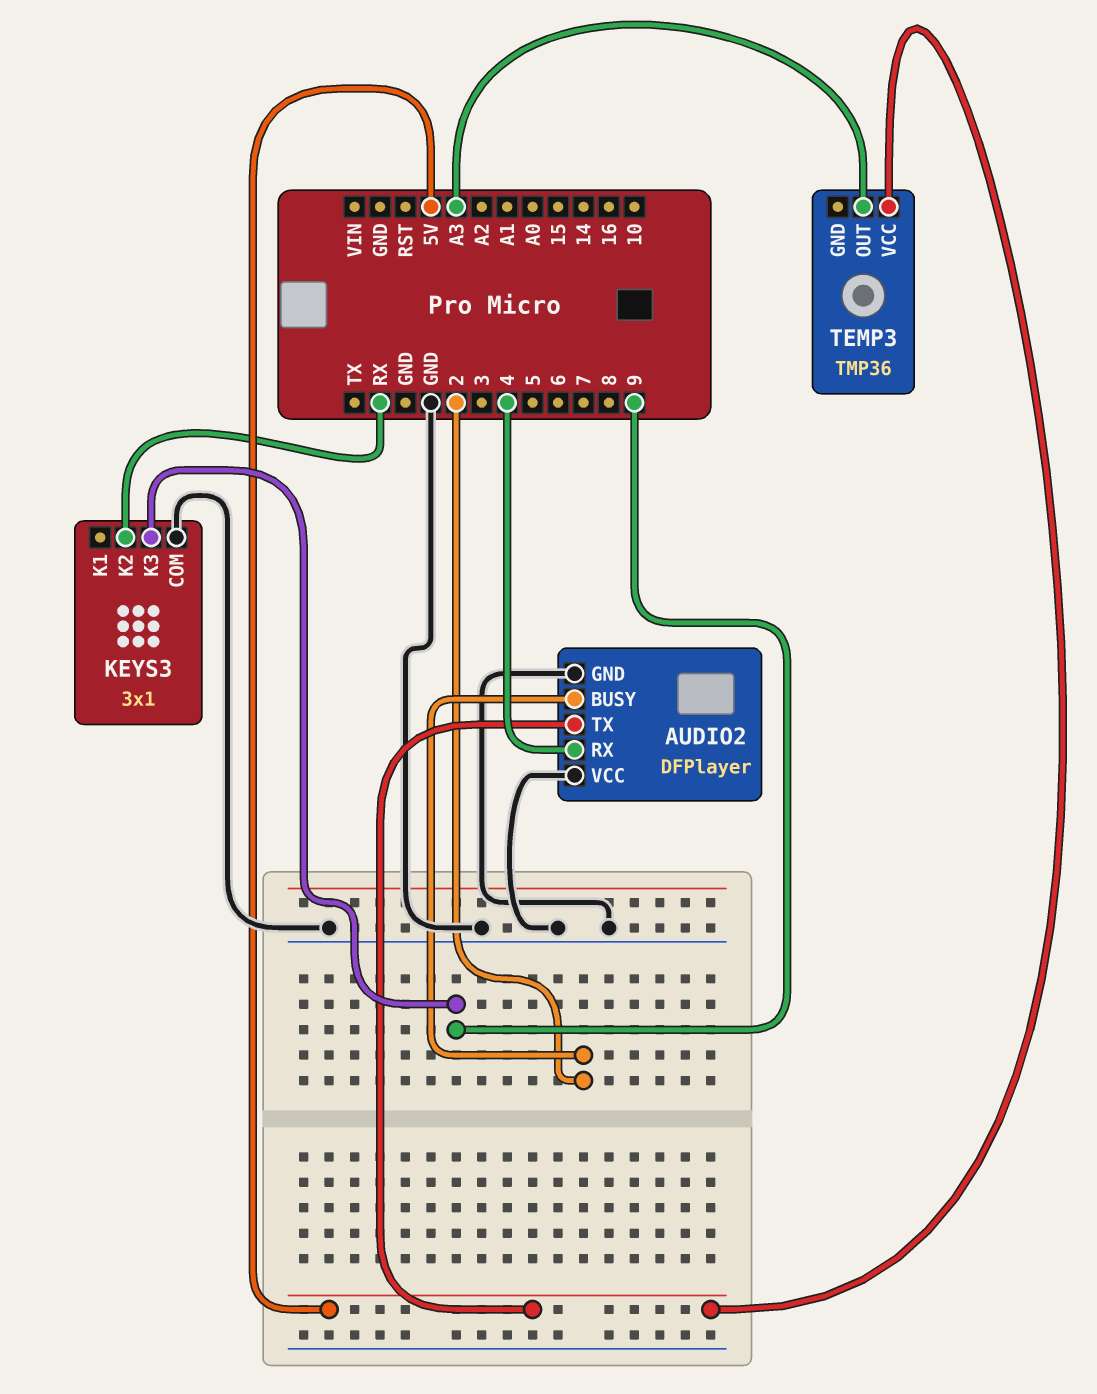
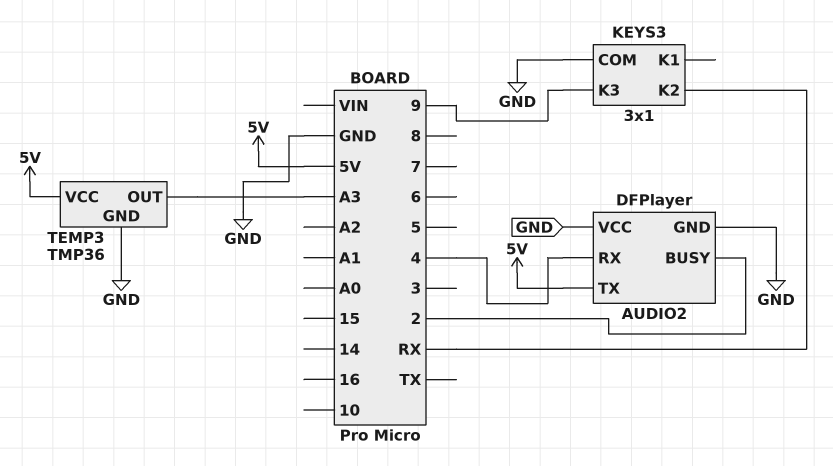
TEMP3 pin GND: none -> GND

